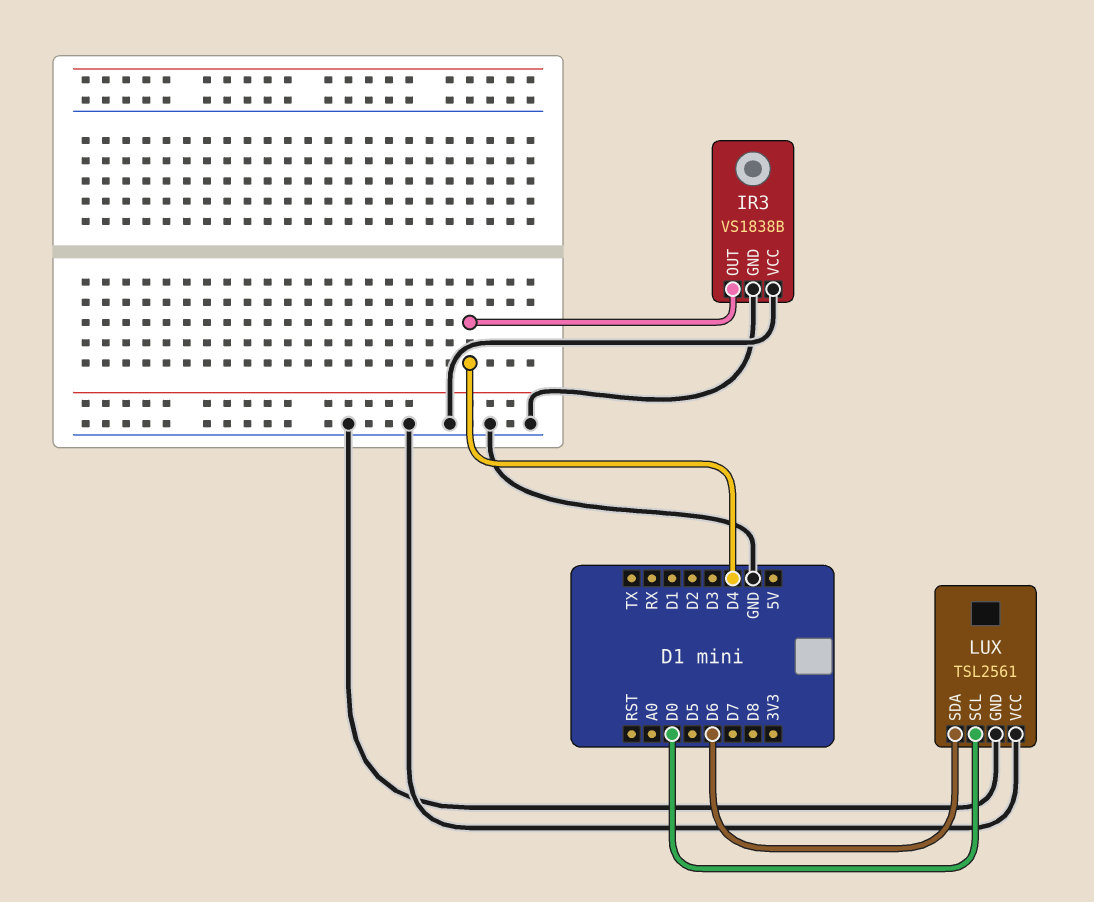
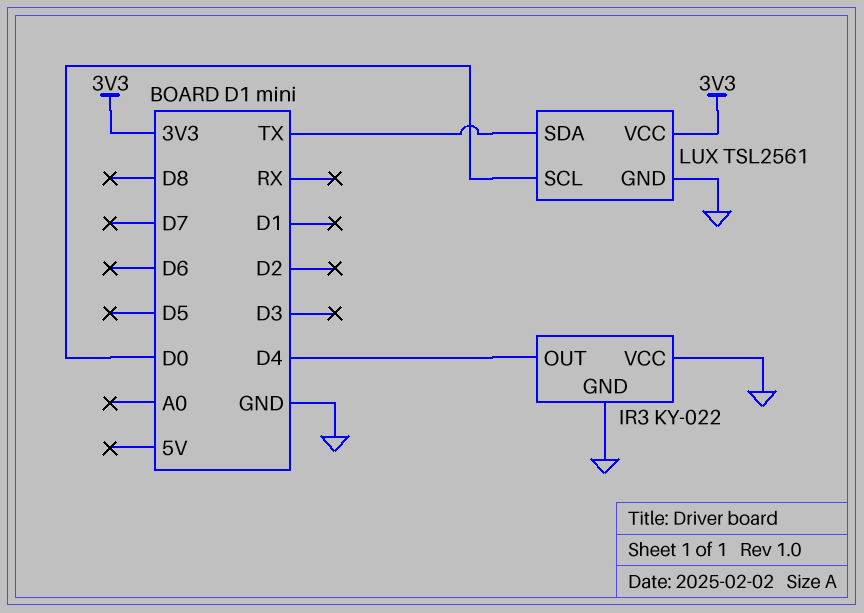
IR3: VS1838B -> KY-022
LUX pin SDA: D6 -> TX
LUX pin VCC: GND -> 3V3

